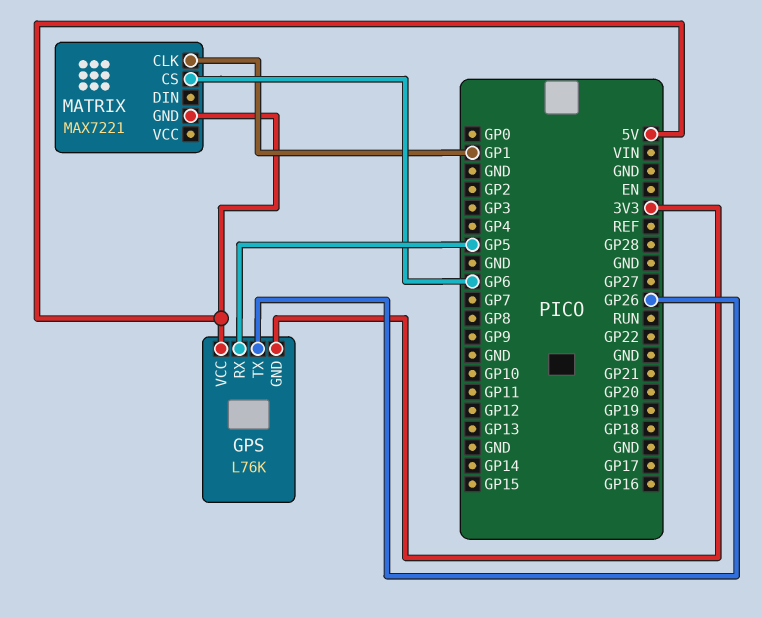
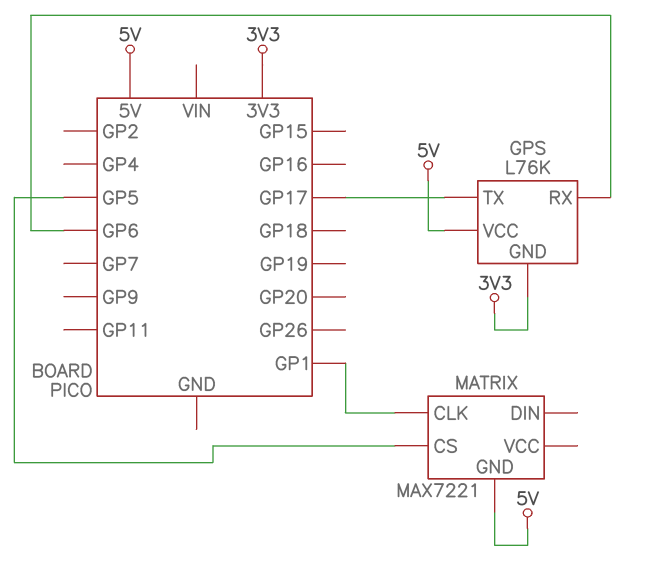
GPS pin RX: GP5 -> GP6
GPS pin TX: GP26 -> GP17
MATRIX pin CS: GP6 -> GP5

